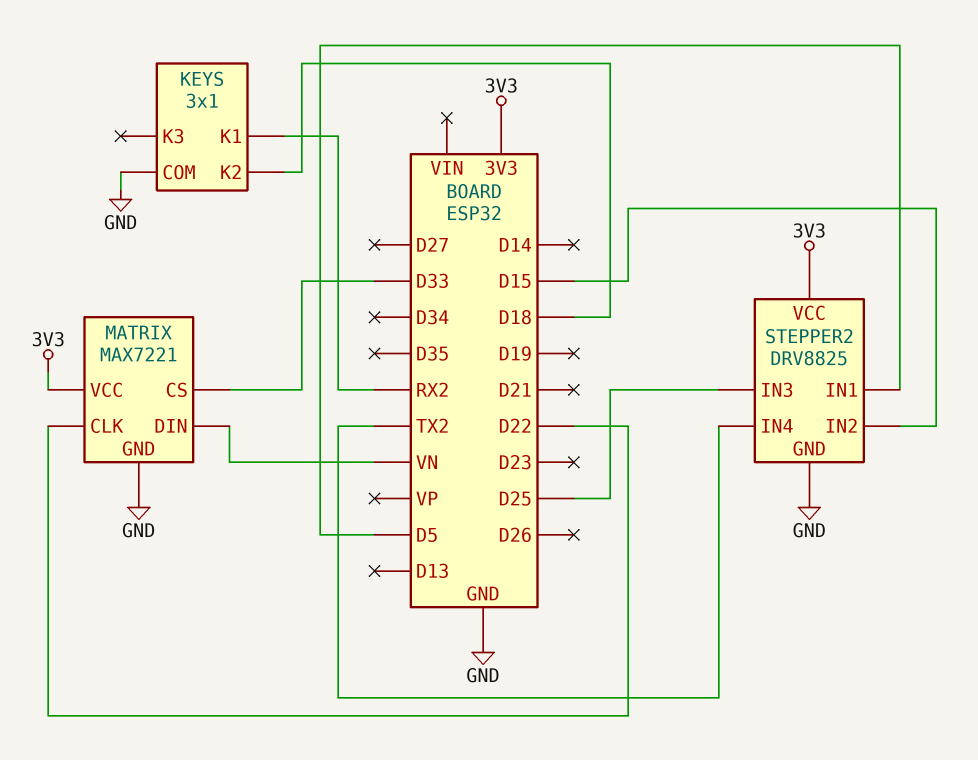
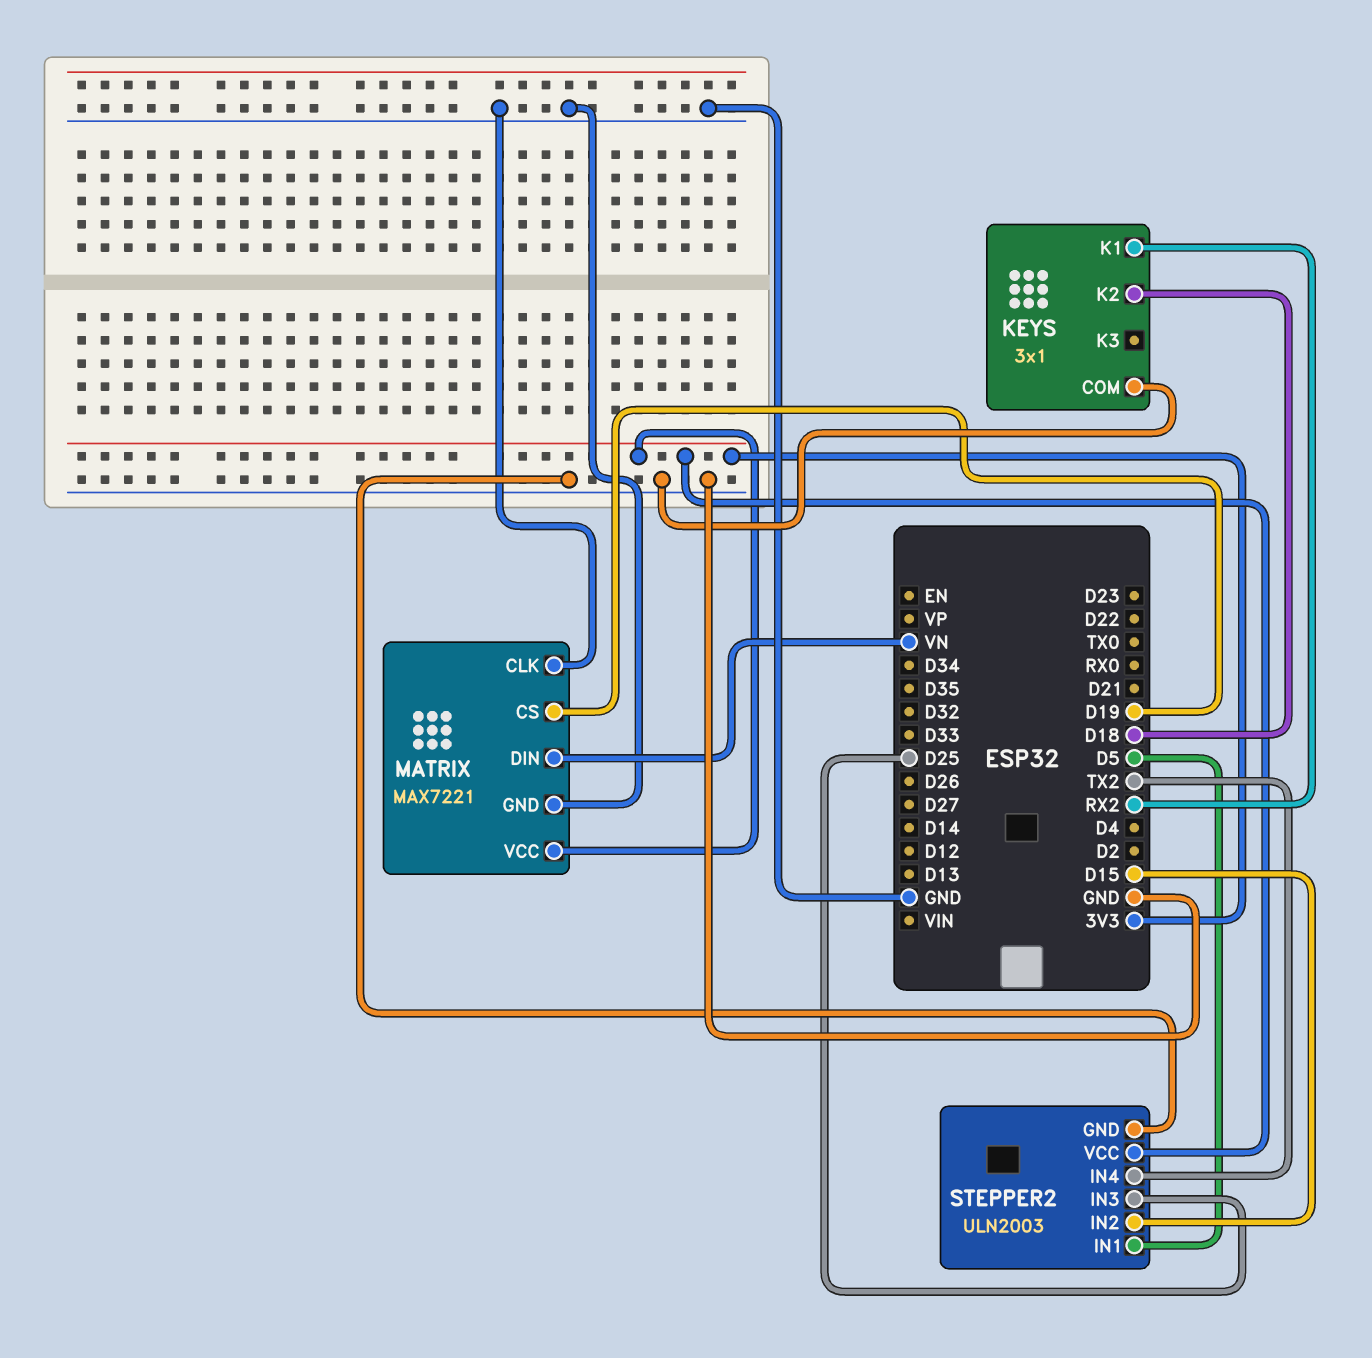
MATRIX pin CLK: D22 -> GND
MATRIX pin CS: D33 -> D19
STEPPER2: DRV8825 -> ULN2003

